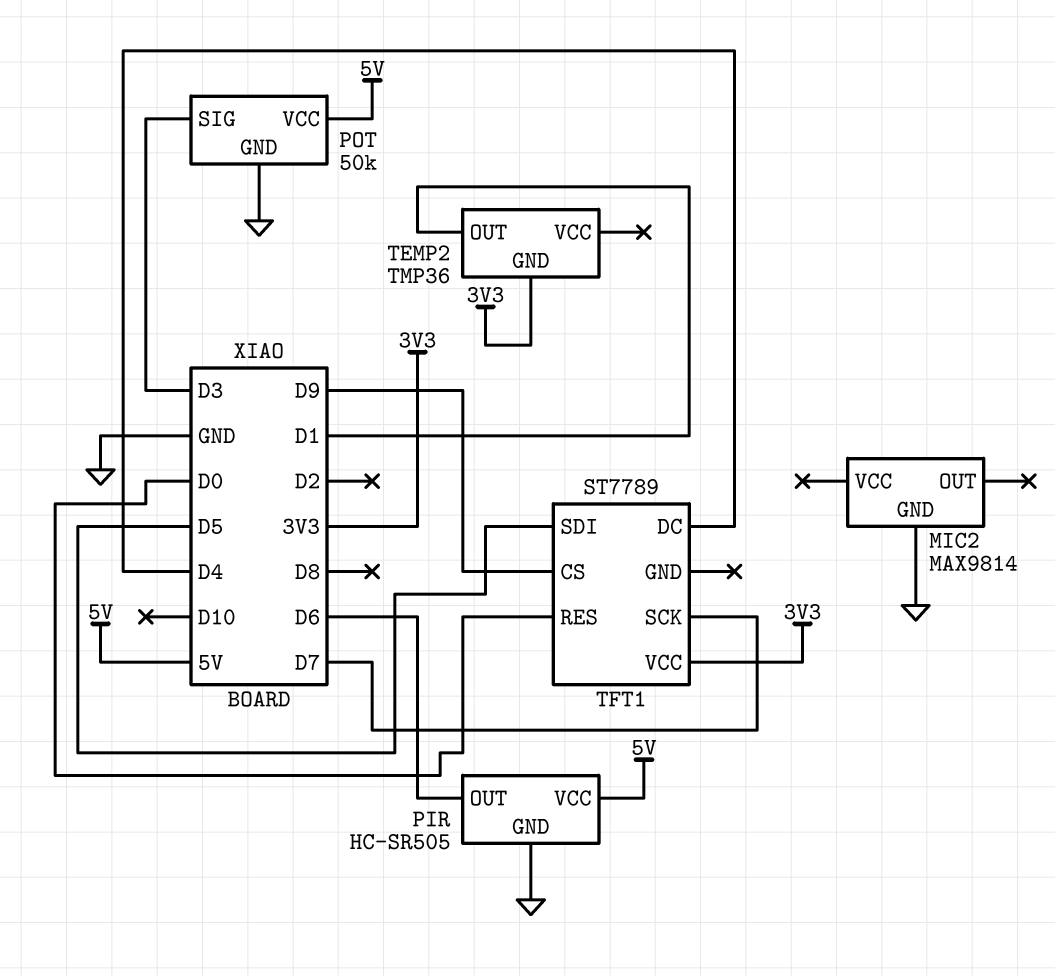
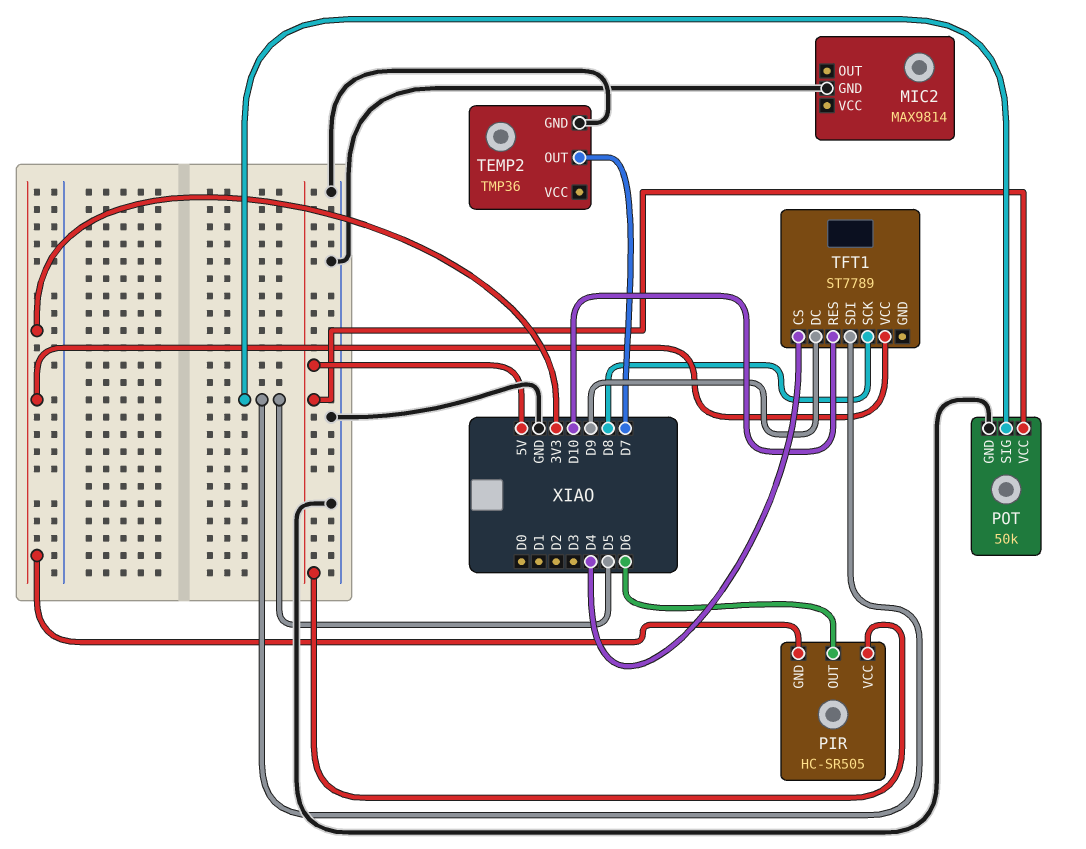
PIR pin GND: GND -> 3V3
POT pin SIG: D3 -> D5
TEMP2 pin GND: 3V3 -> GND
TEMP2 pin OUT: D1 -> D7
TFT1 pin CS: D9 -> D4
TFT1 pin DC: D4 -> D9
TFT1 pin RES: D0 -> D10
TFT1 pin SCK: D7 -> D8

